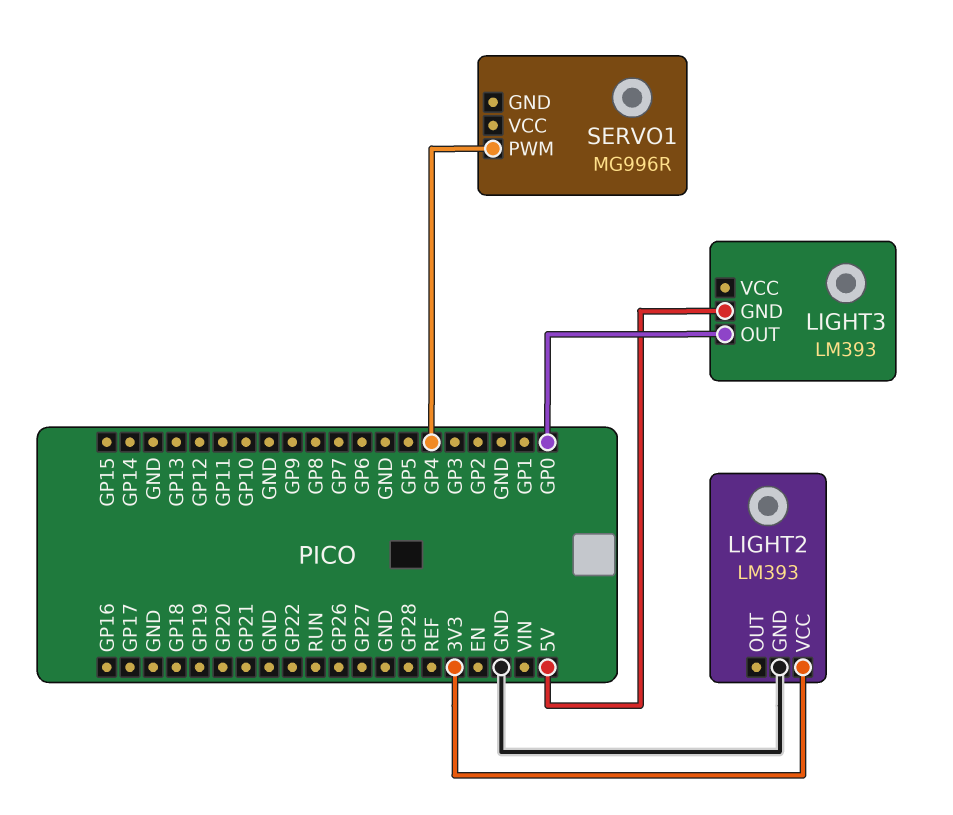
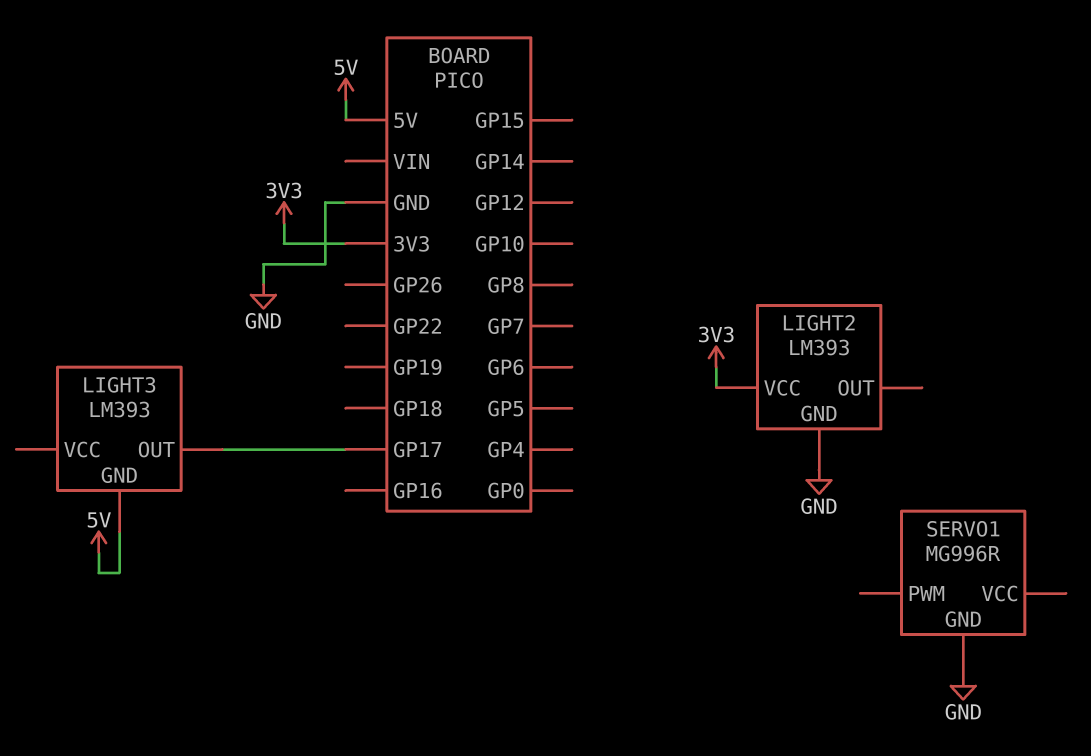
LIGHT3 pin OUT: GP0 -> GP17
SERVO1 pin GND: none -> GND
SERVO1 pin PWM: GP4 -> none

